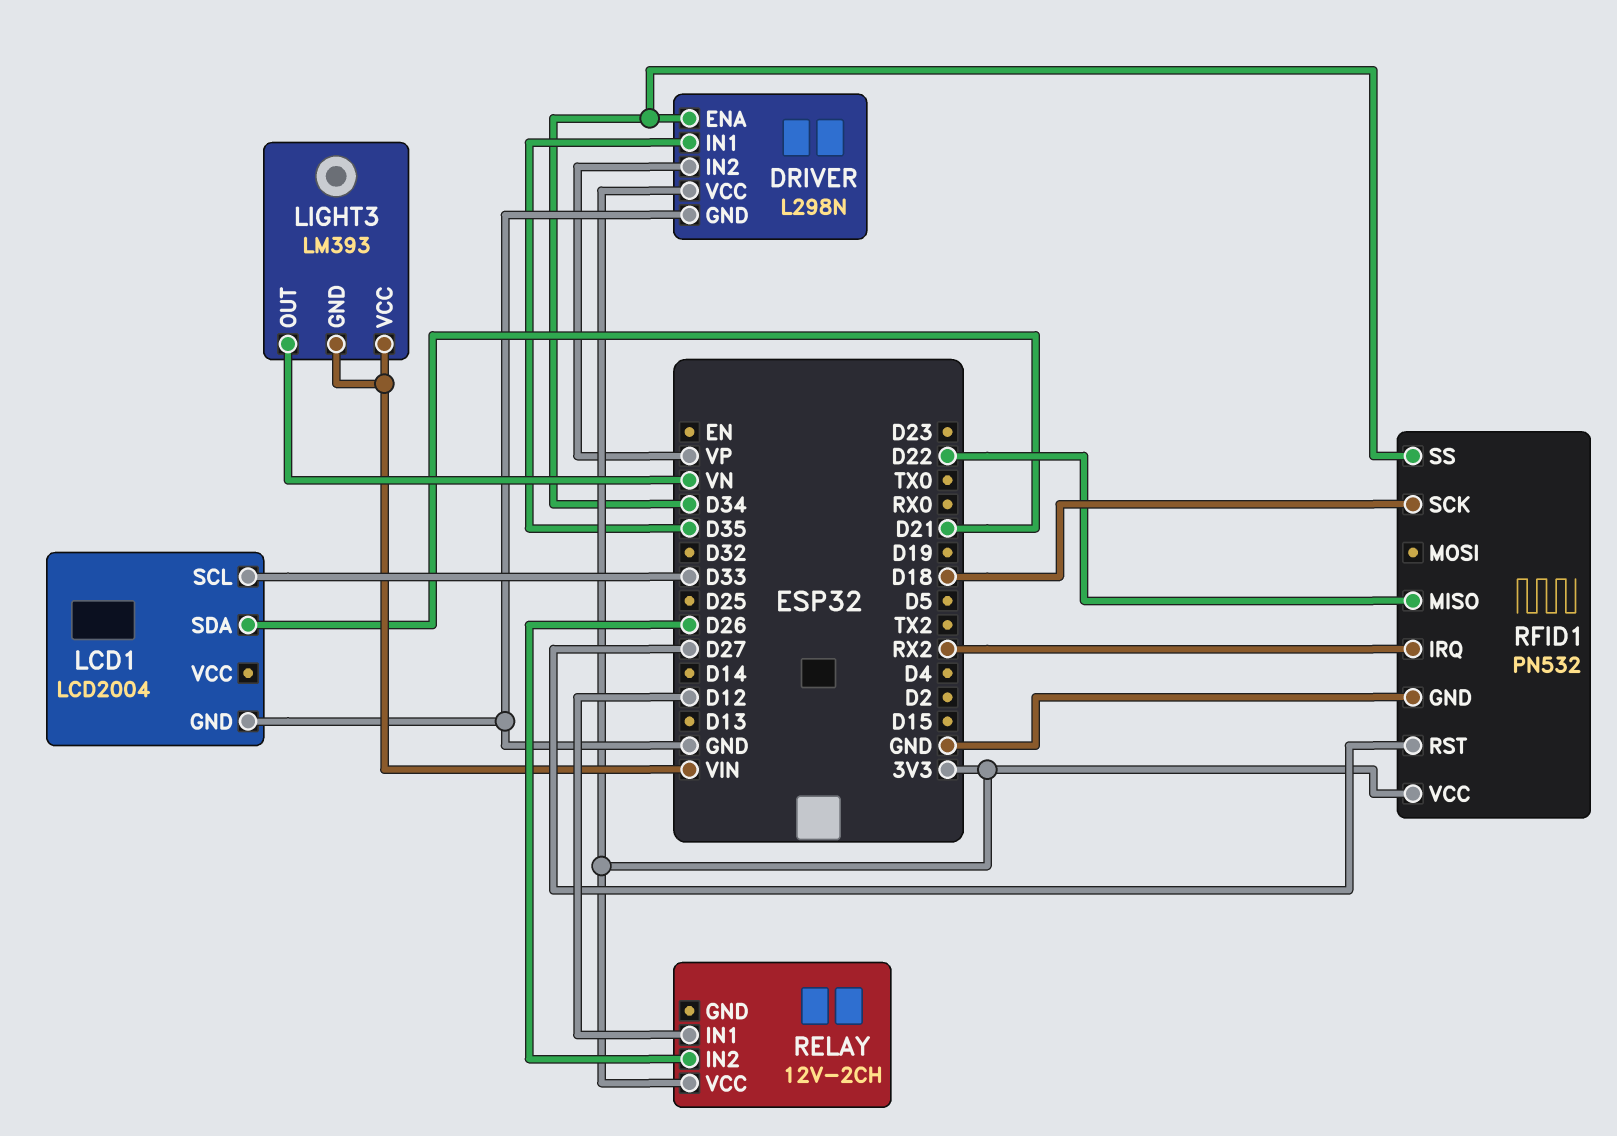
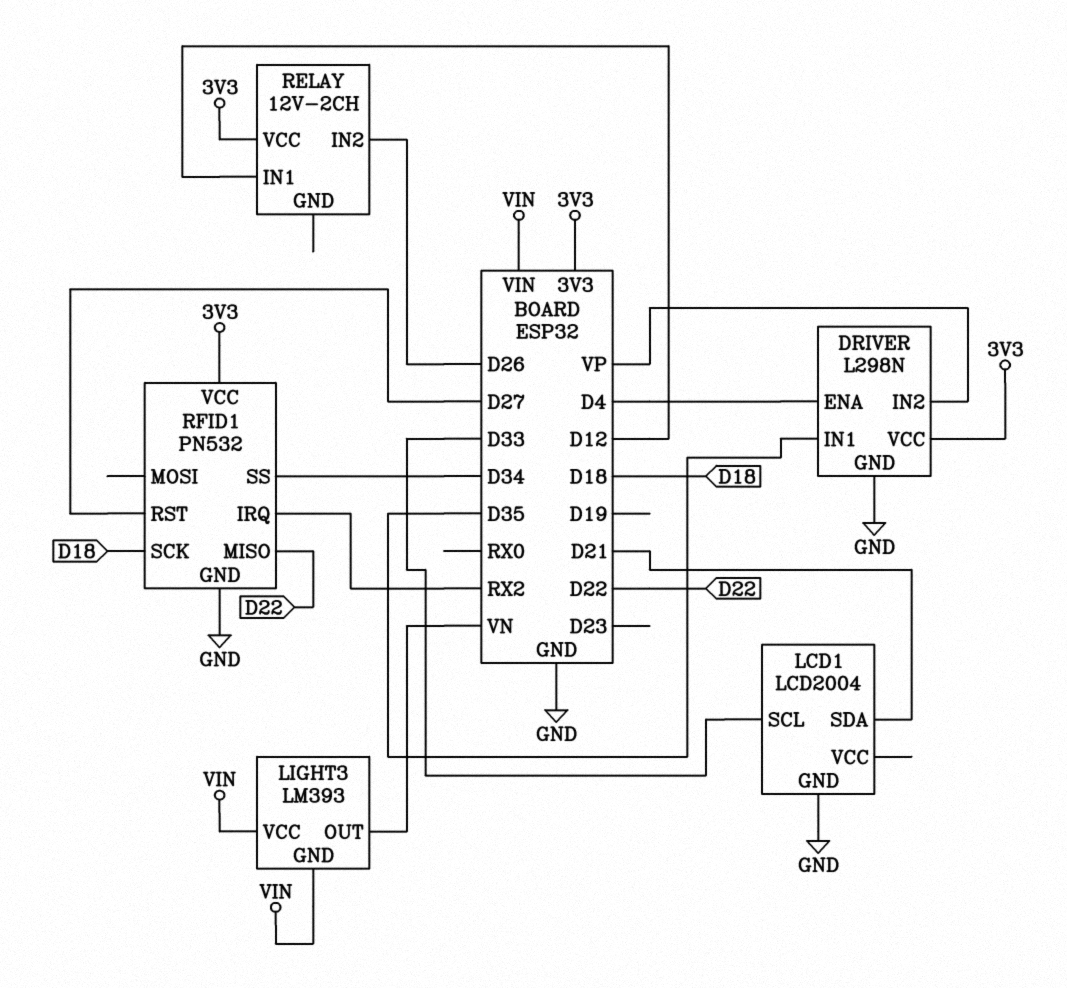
DRIVER pin ENA: D34 -> D4

